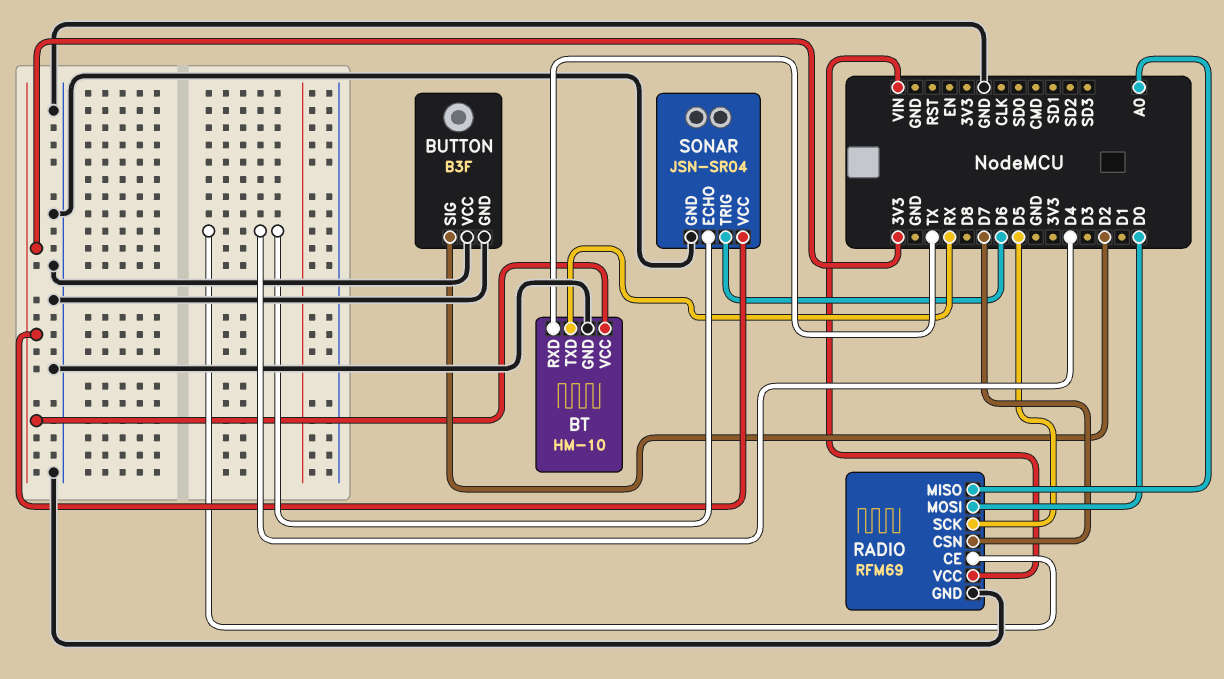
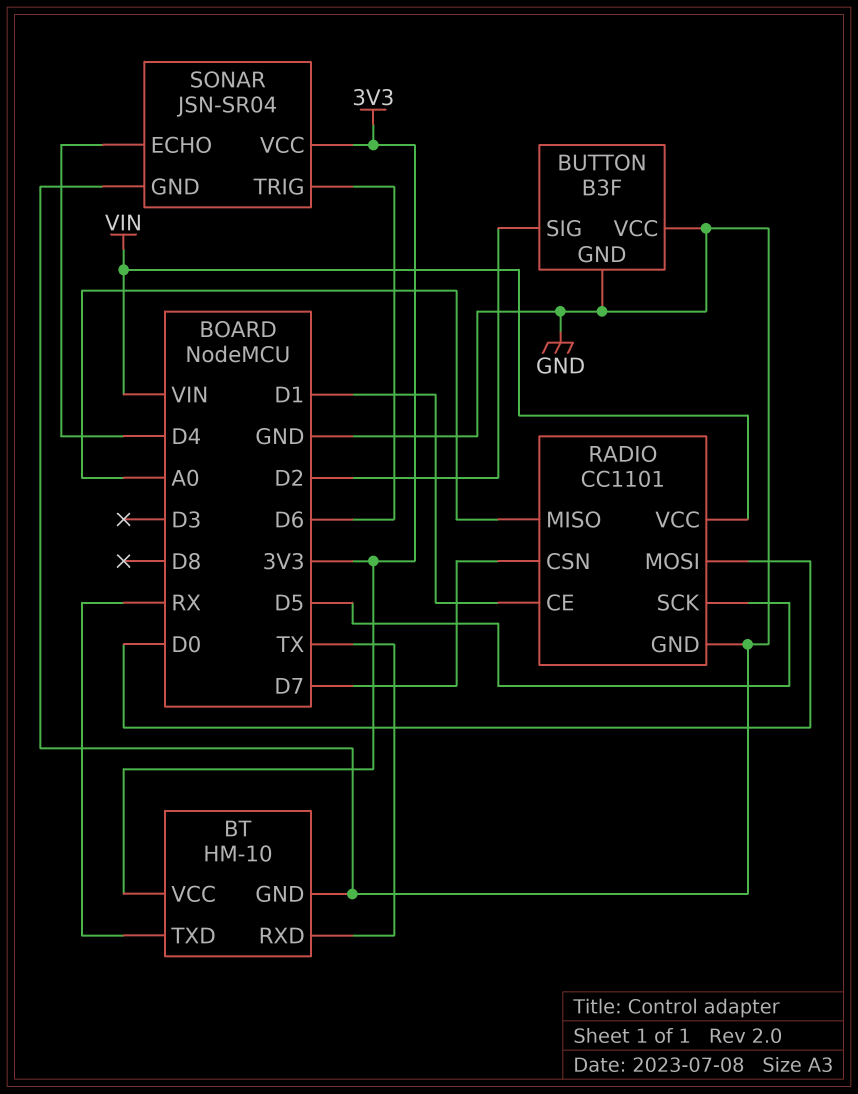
RADIO: RFM69 -> CC1101
RADIO pin CE: D4 -> D1

